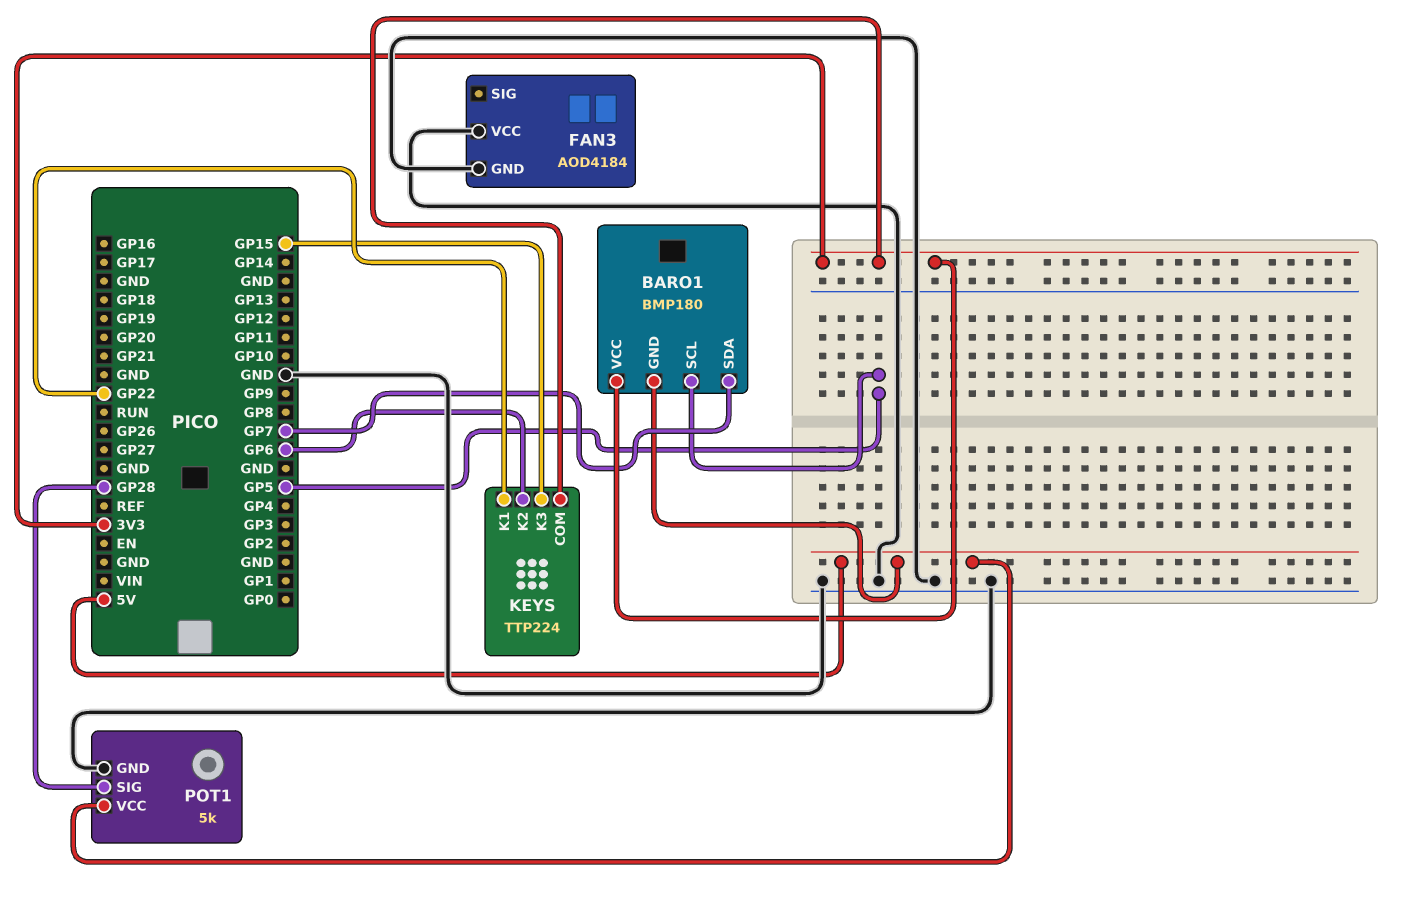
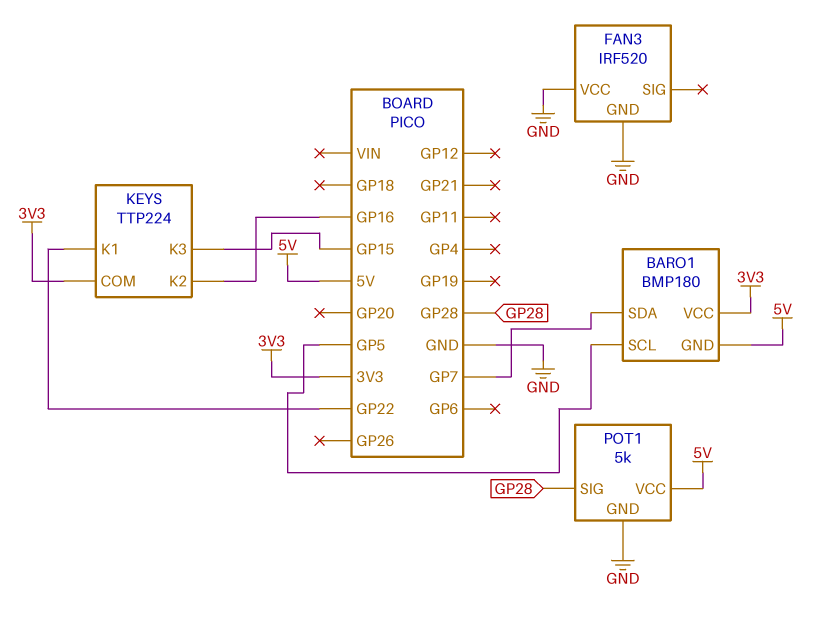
FAN3: AOD4184 -> IRF520
KEYS pin K2: GP6 -> GP16

